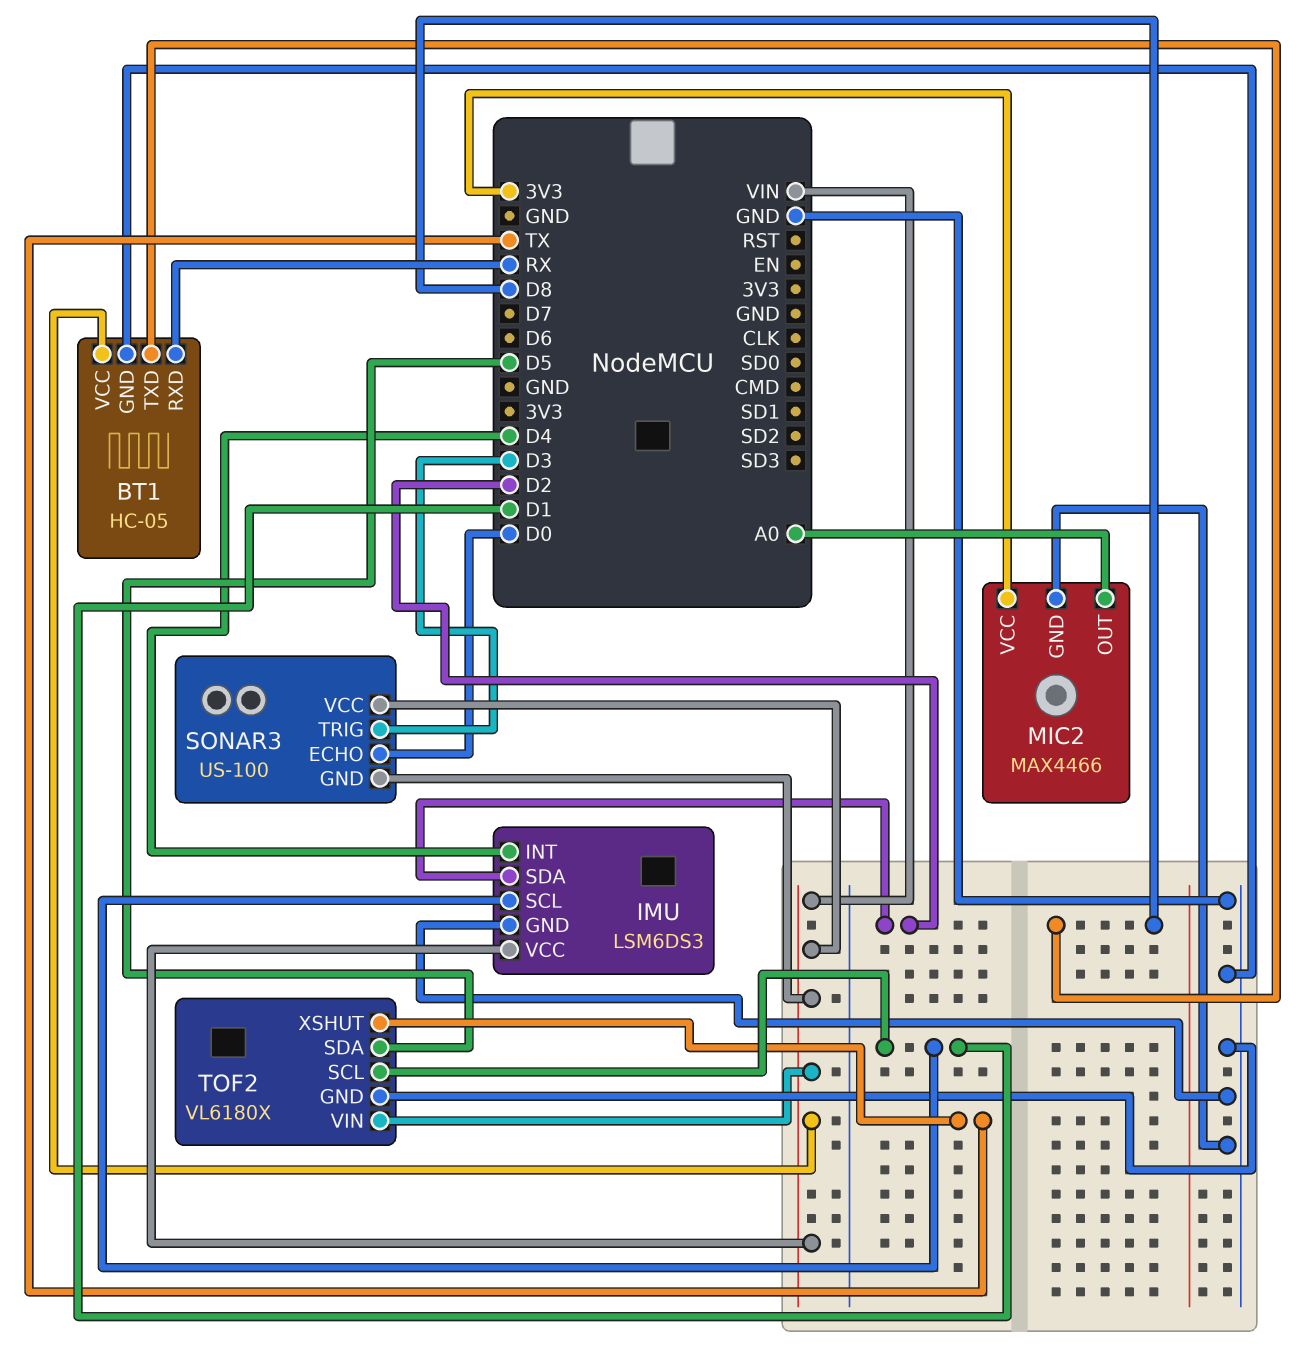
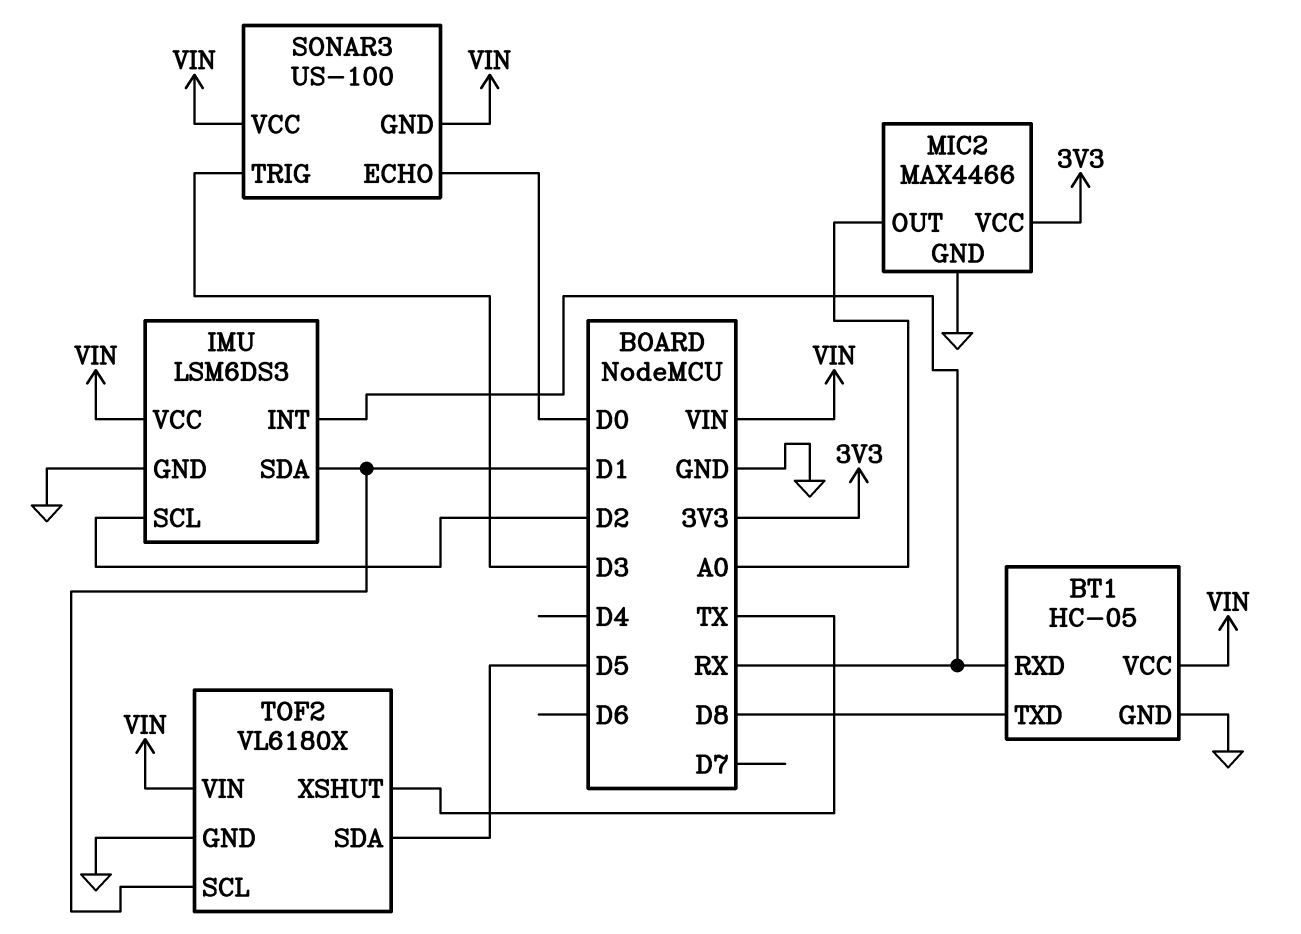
IMU pin INT: D4 -> RX
IMU pin SCL: D1 -> D2
IMU pin SDA: D2 -> D1

